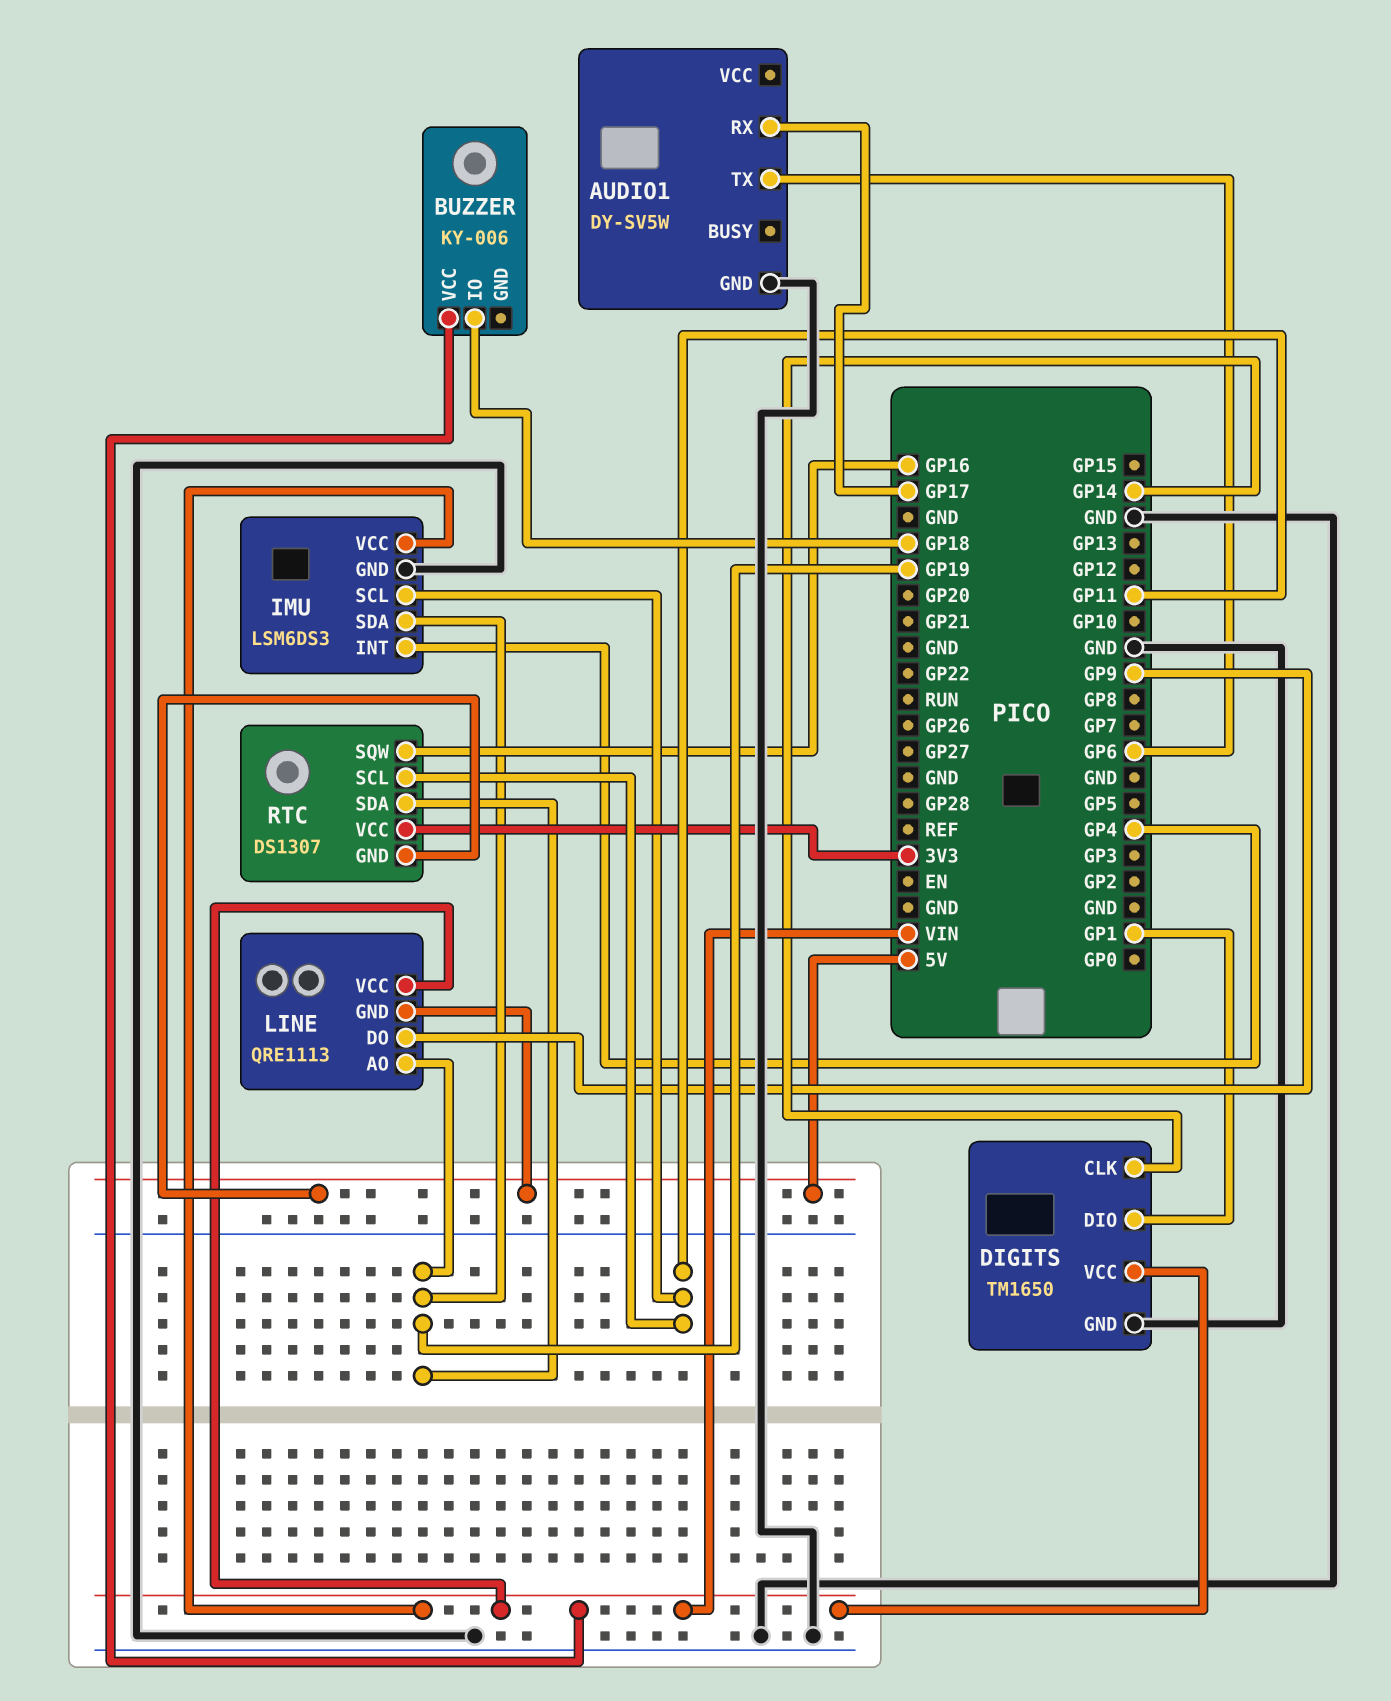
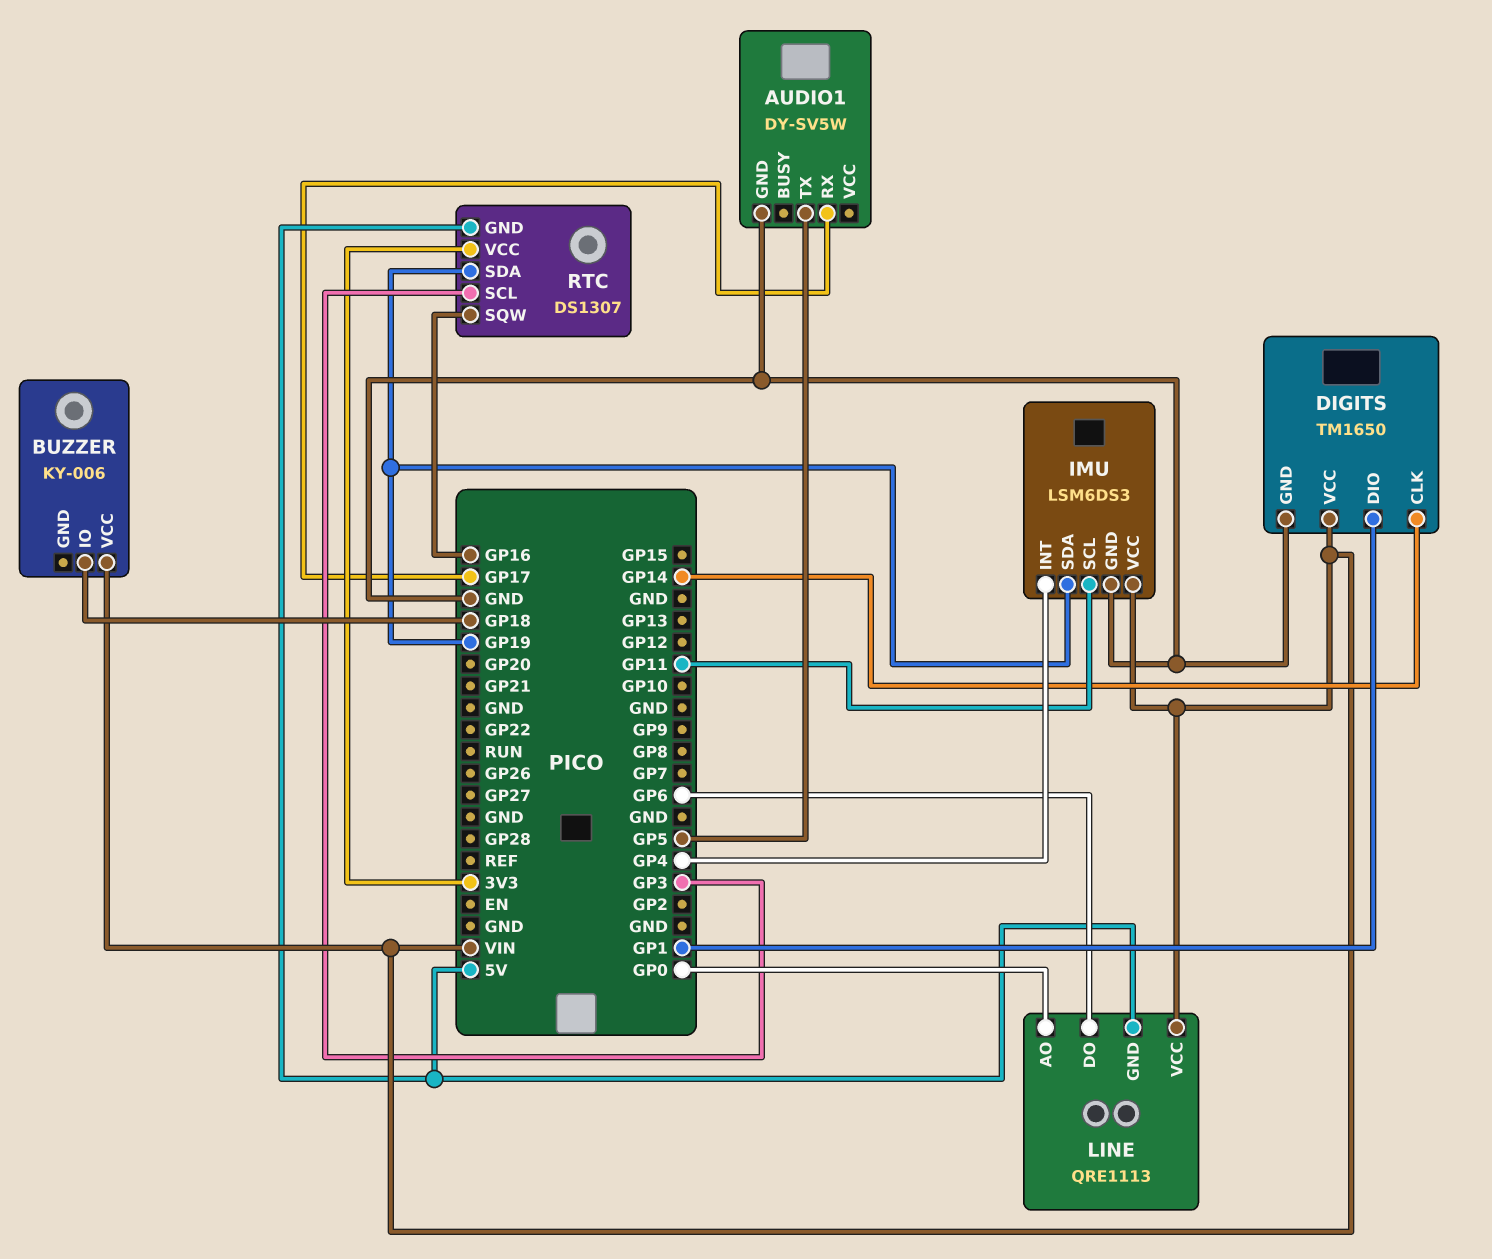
AUDIO1 pin TX: GP6 -> GP5
LINE pin AO: GP19 -> GP0
LINE pin DO: GP9 -> GP6
RTC pin SCL: GP11 -> GP3

